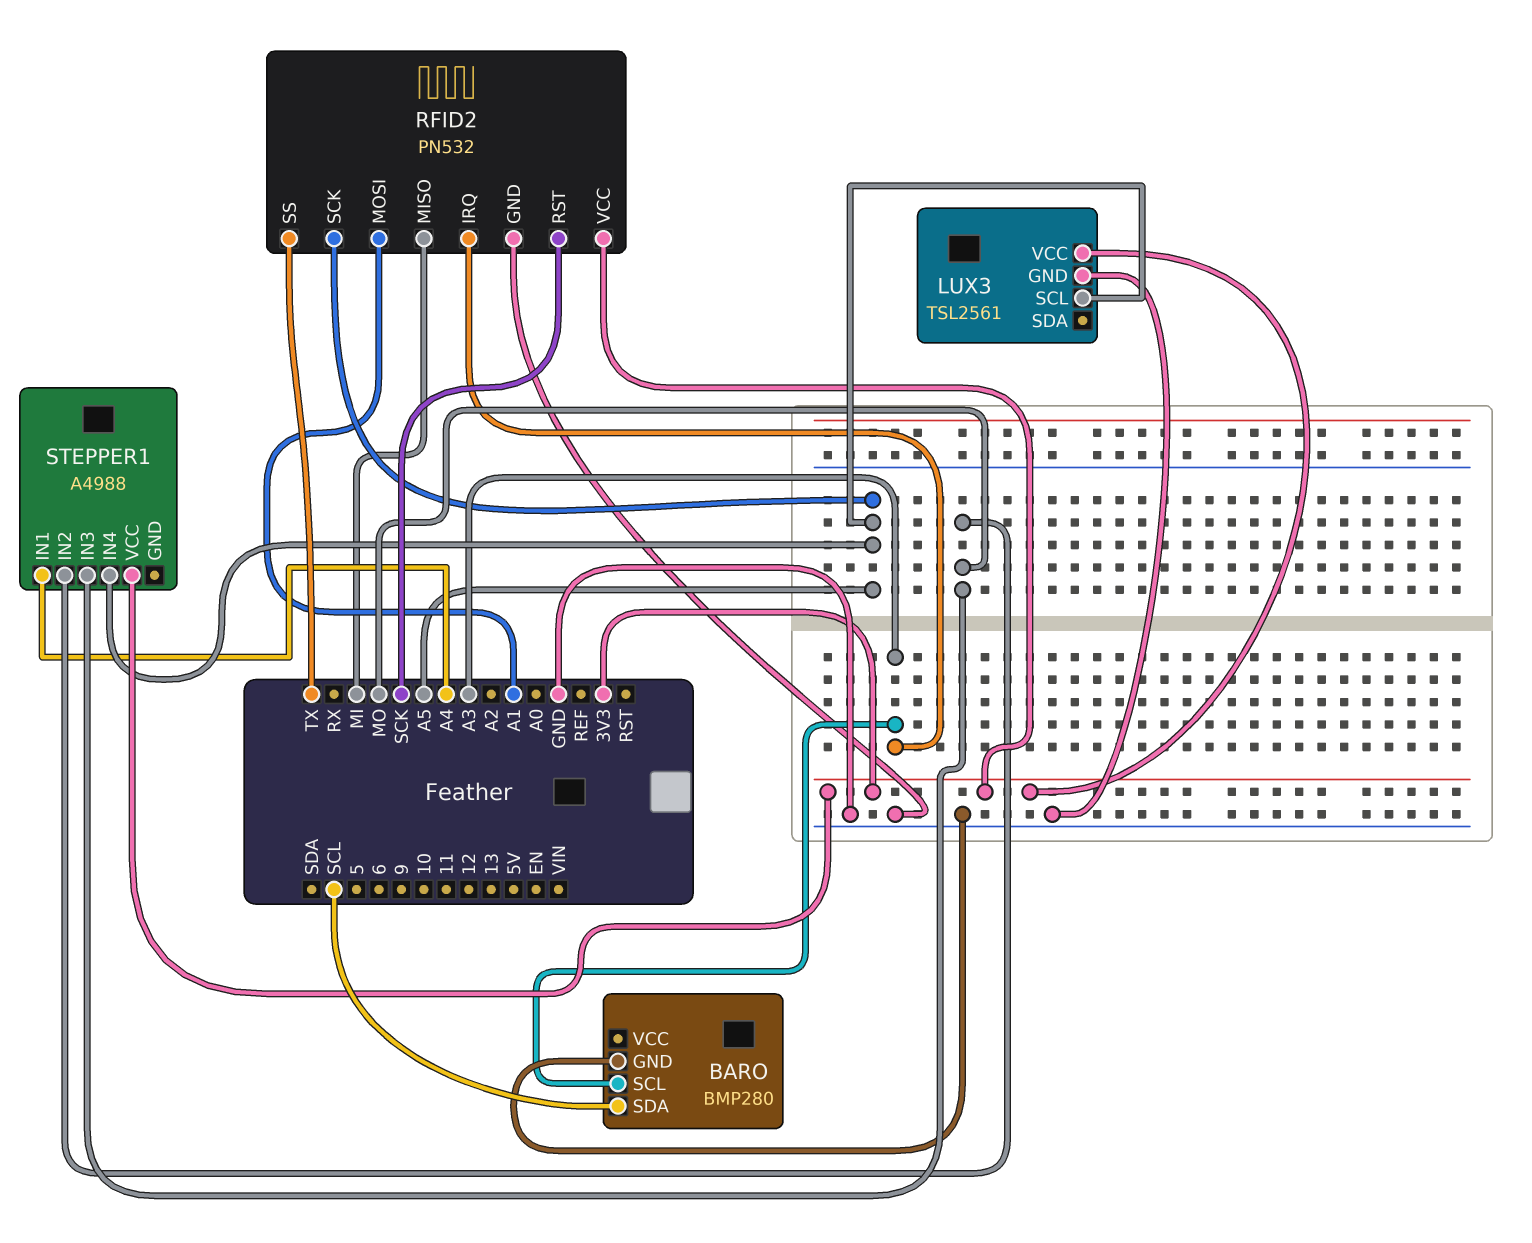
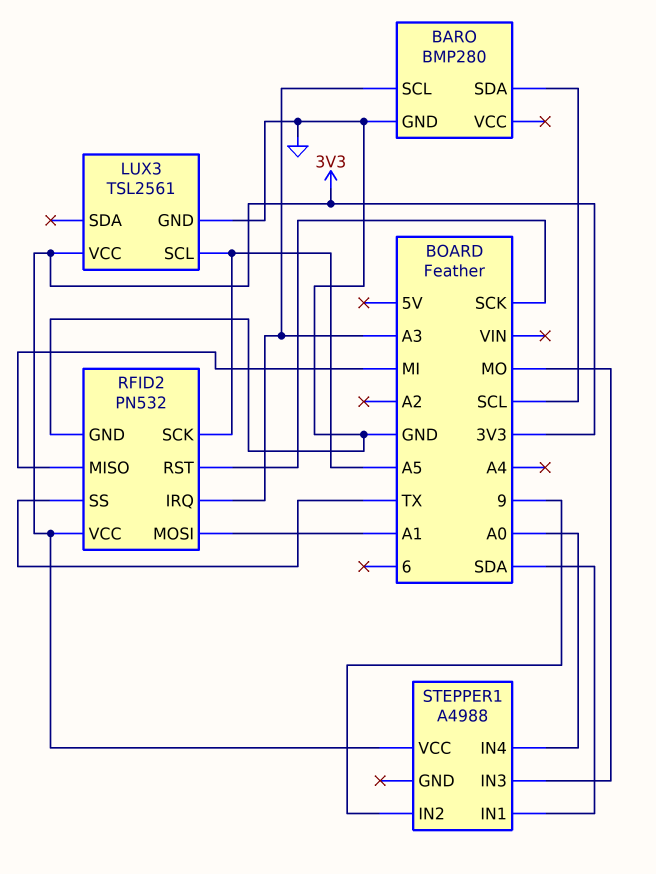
STEPPER1 pin IN1: A4 -> SDA
STEPPER1 pin IN2: MO -> 9
STEPPER1 pin IN4: A5 -> A0

